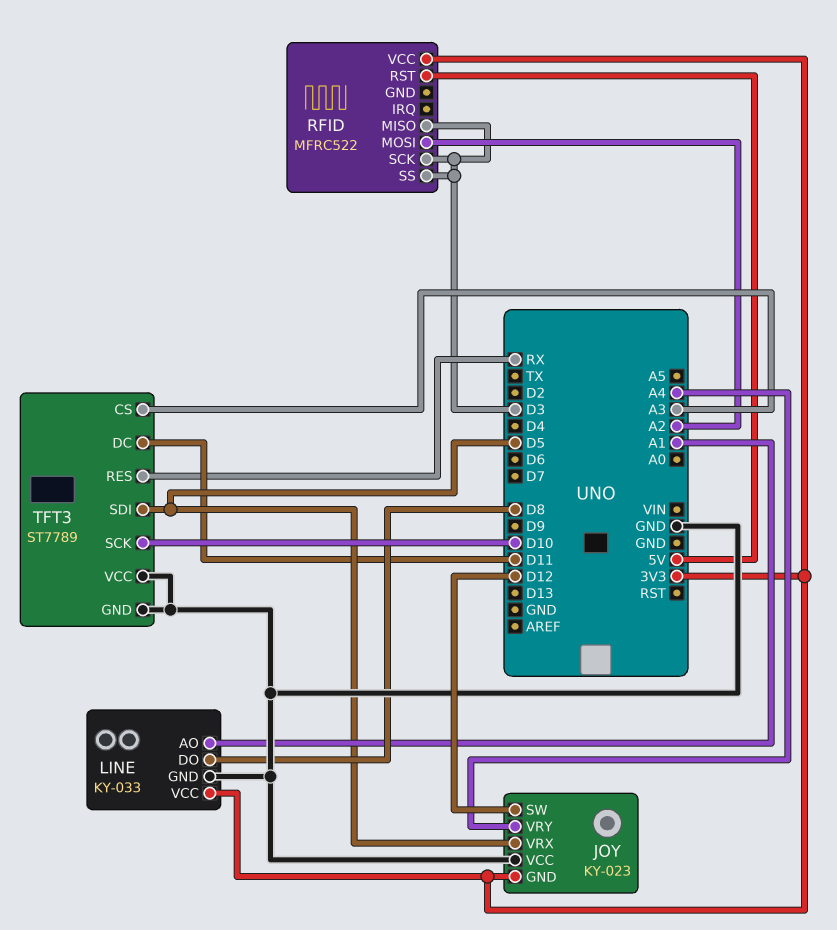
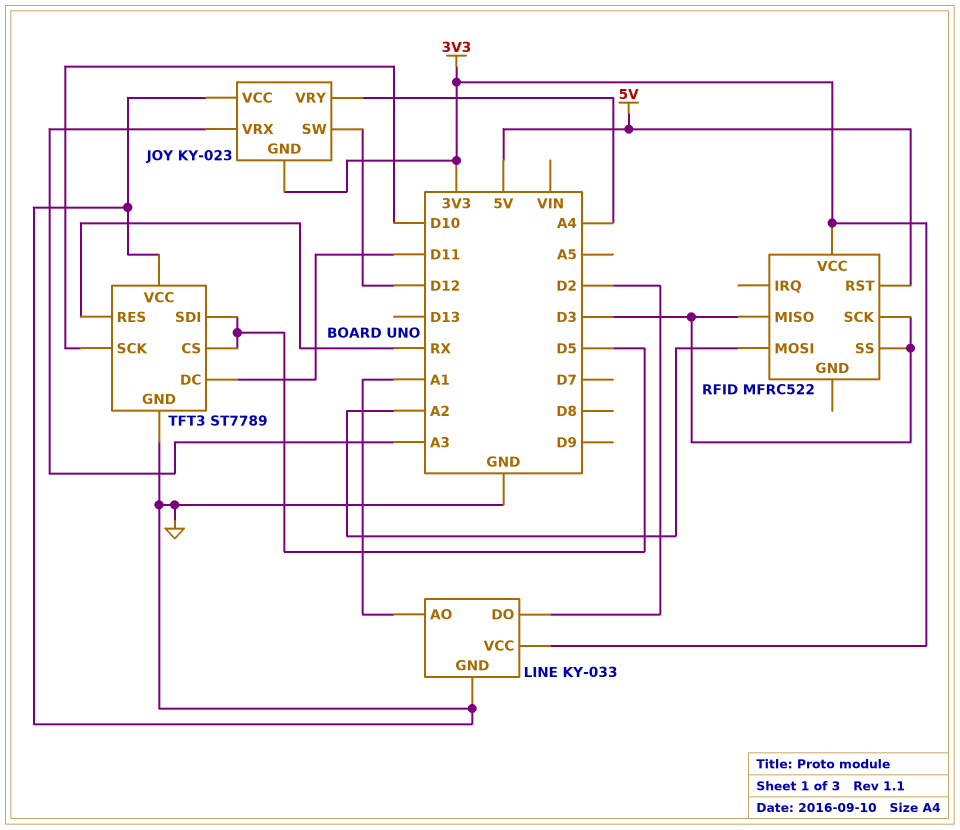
JOY pin VRX: D5 -> A3
LINE pin DO: D8 -> D2
TFT3 pin CS: A3 -> D5

